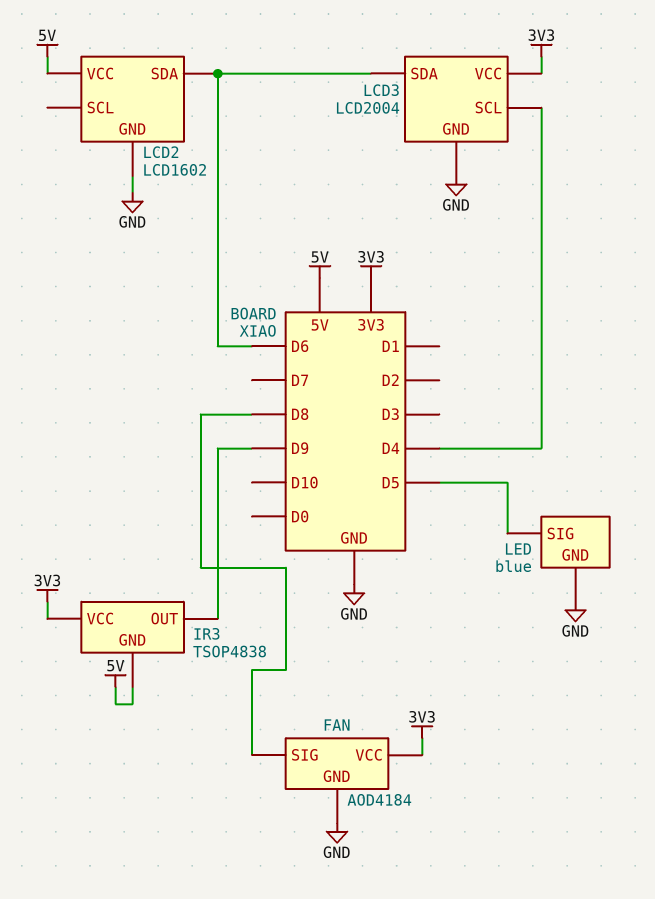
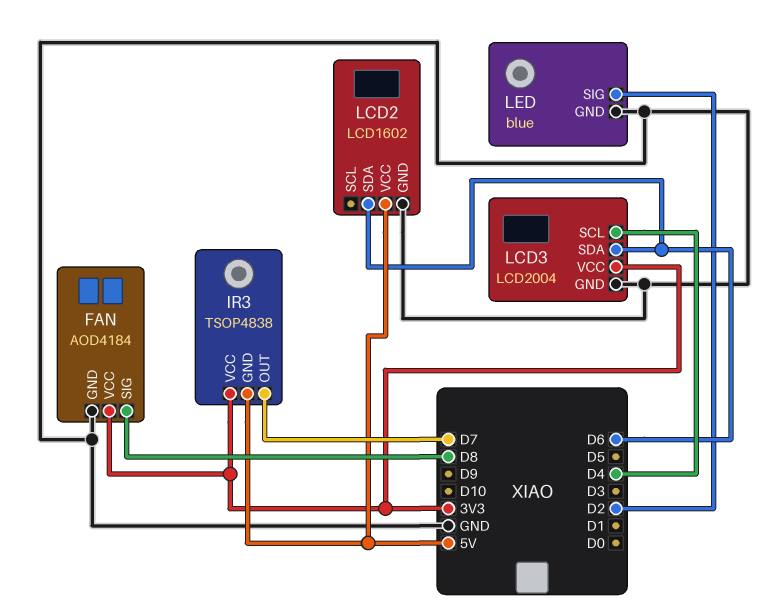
IR3 pin OUT: D9 -> D7
LED pin SIG: D5 -> D2

